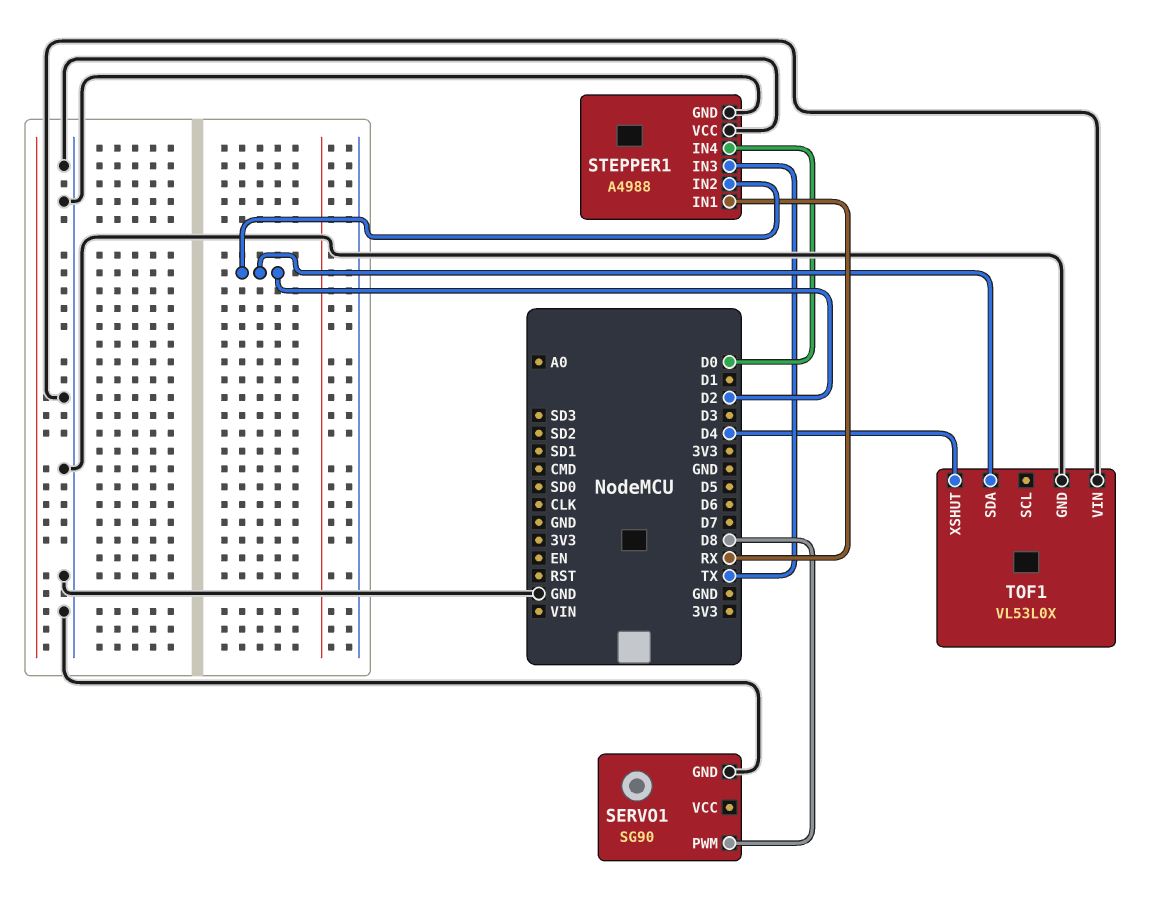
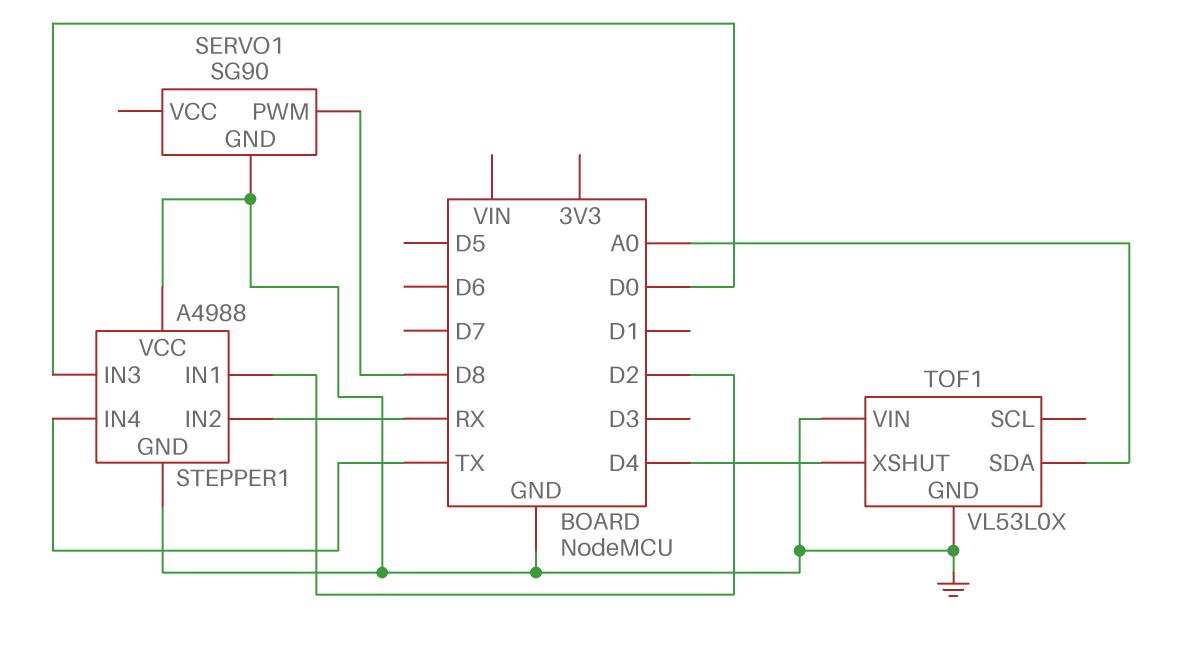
STEPPER1 pin IN1: RX -> D2
STEPPER1 pin IN2: D2 -> RX
STEPPER1 pin IN3: TX -> D0
STEPPER1 pin IN4: D0 -> TX
TOF1 pin SDA: D2 -> A0

